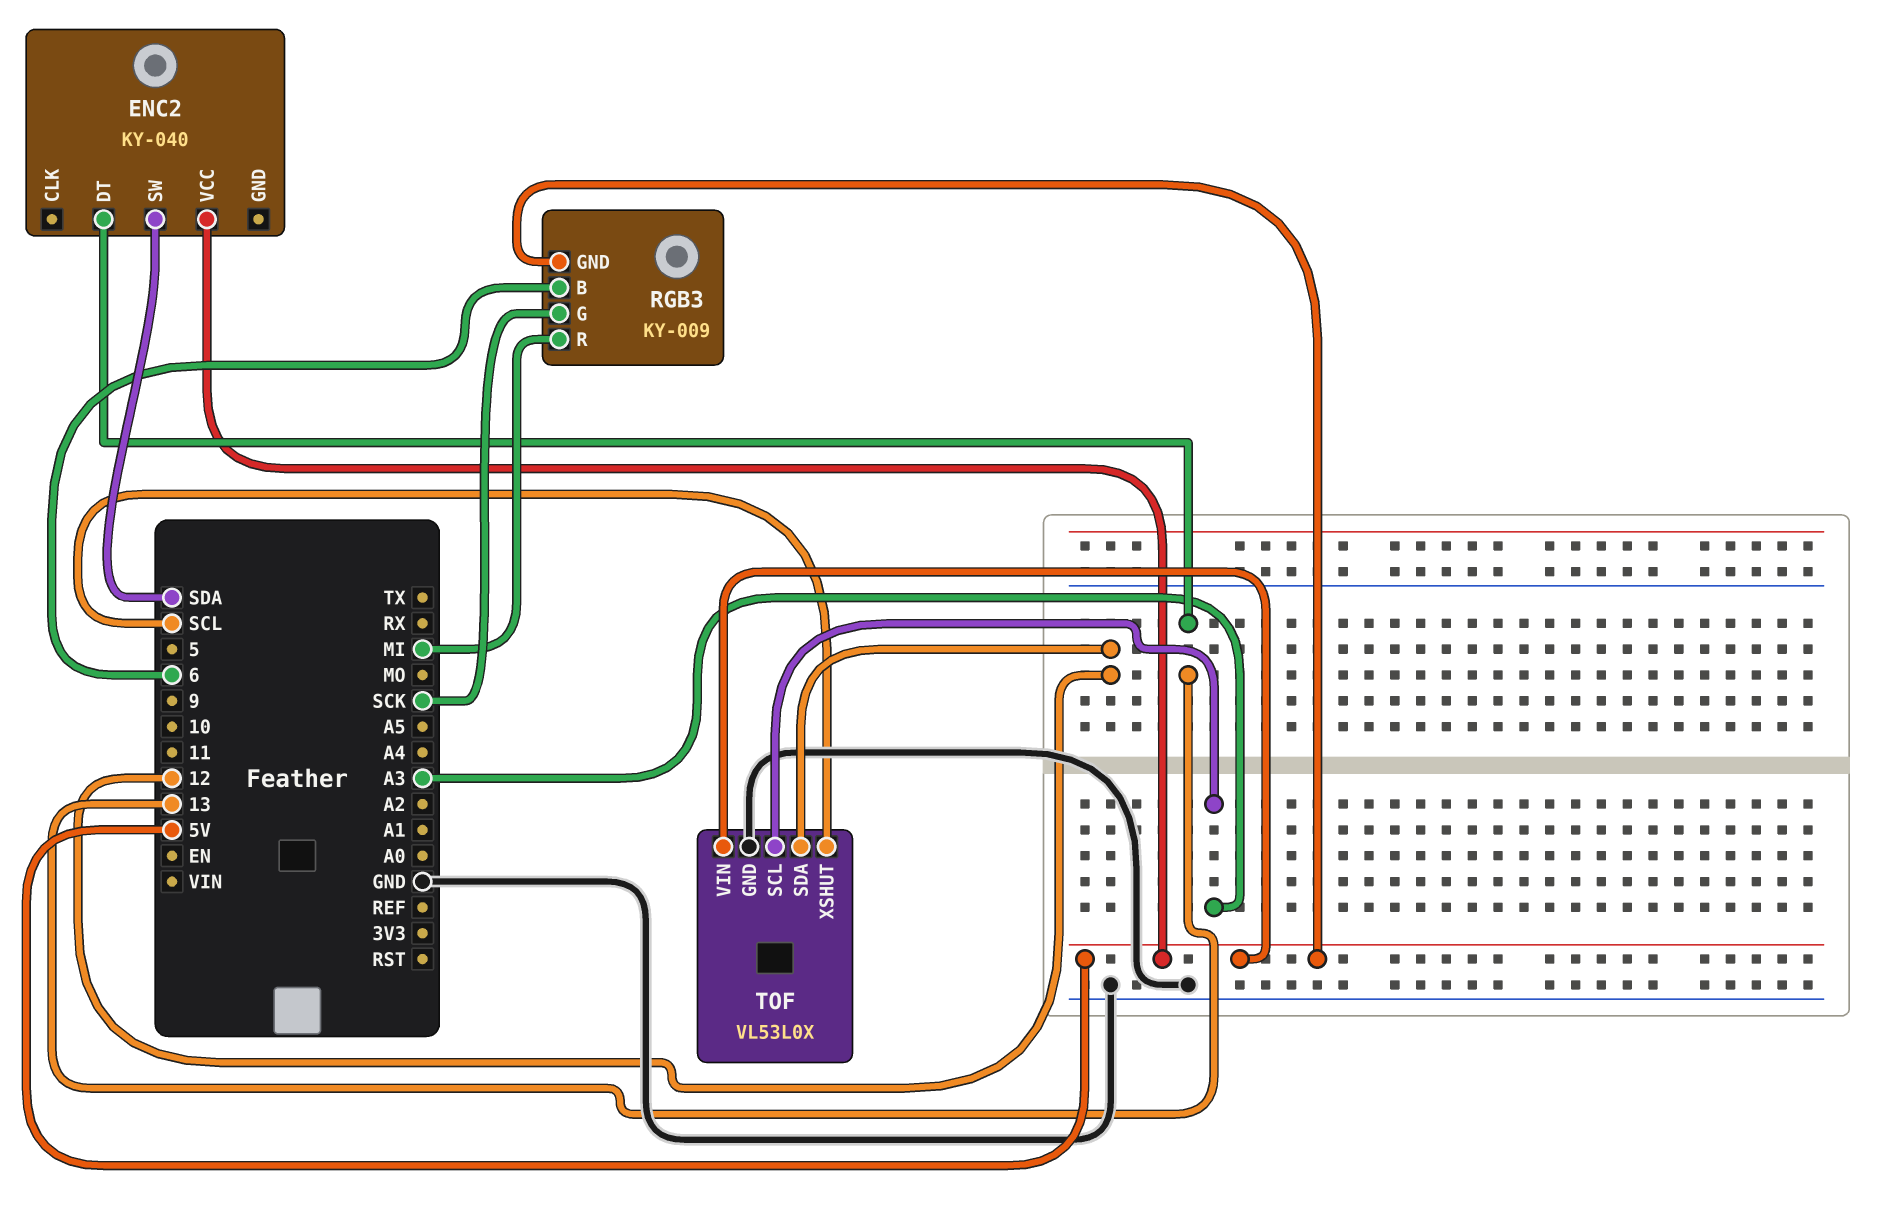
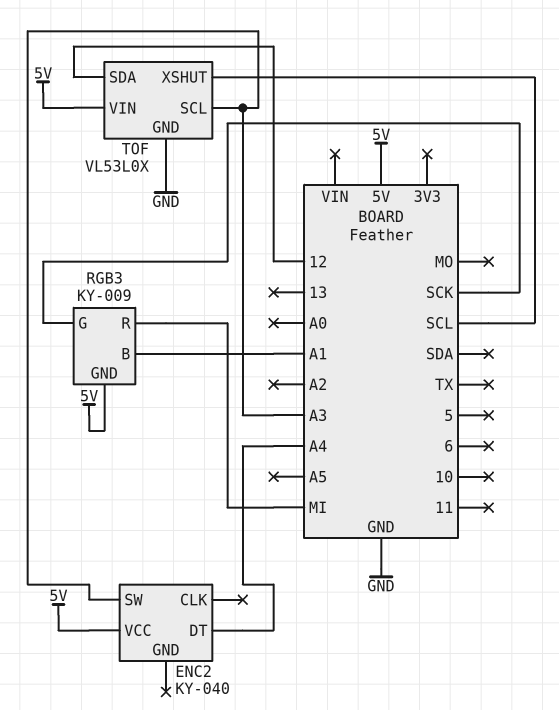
ENC2 pin DT: 13 -> A4
ENC2 pin SW: SDA -> A3
RGB3 pin B: 6 -> A1

